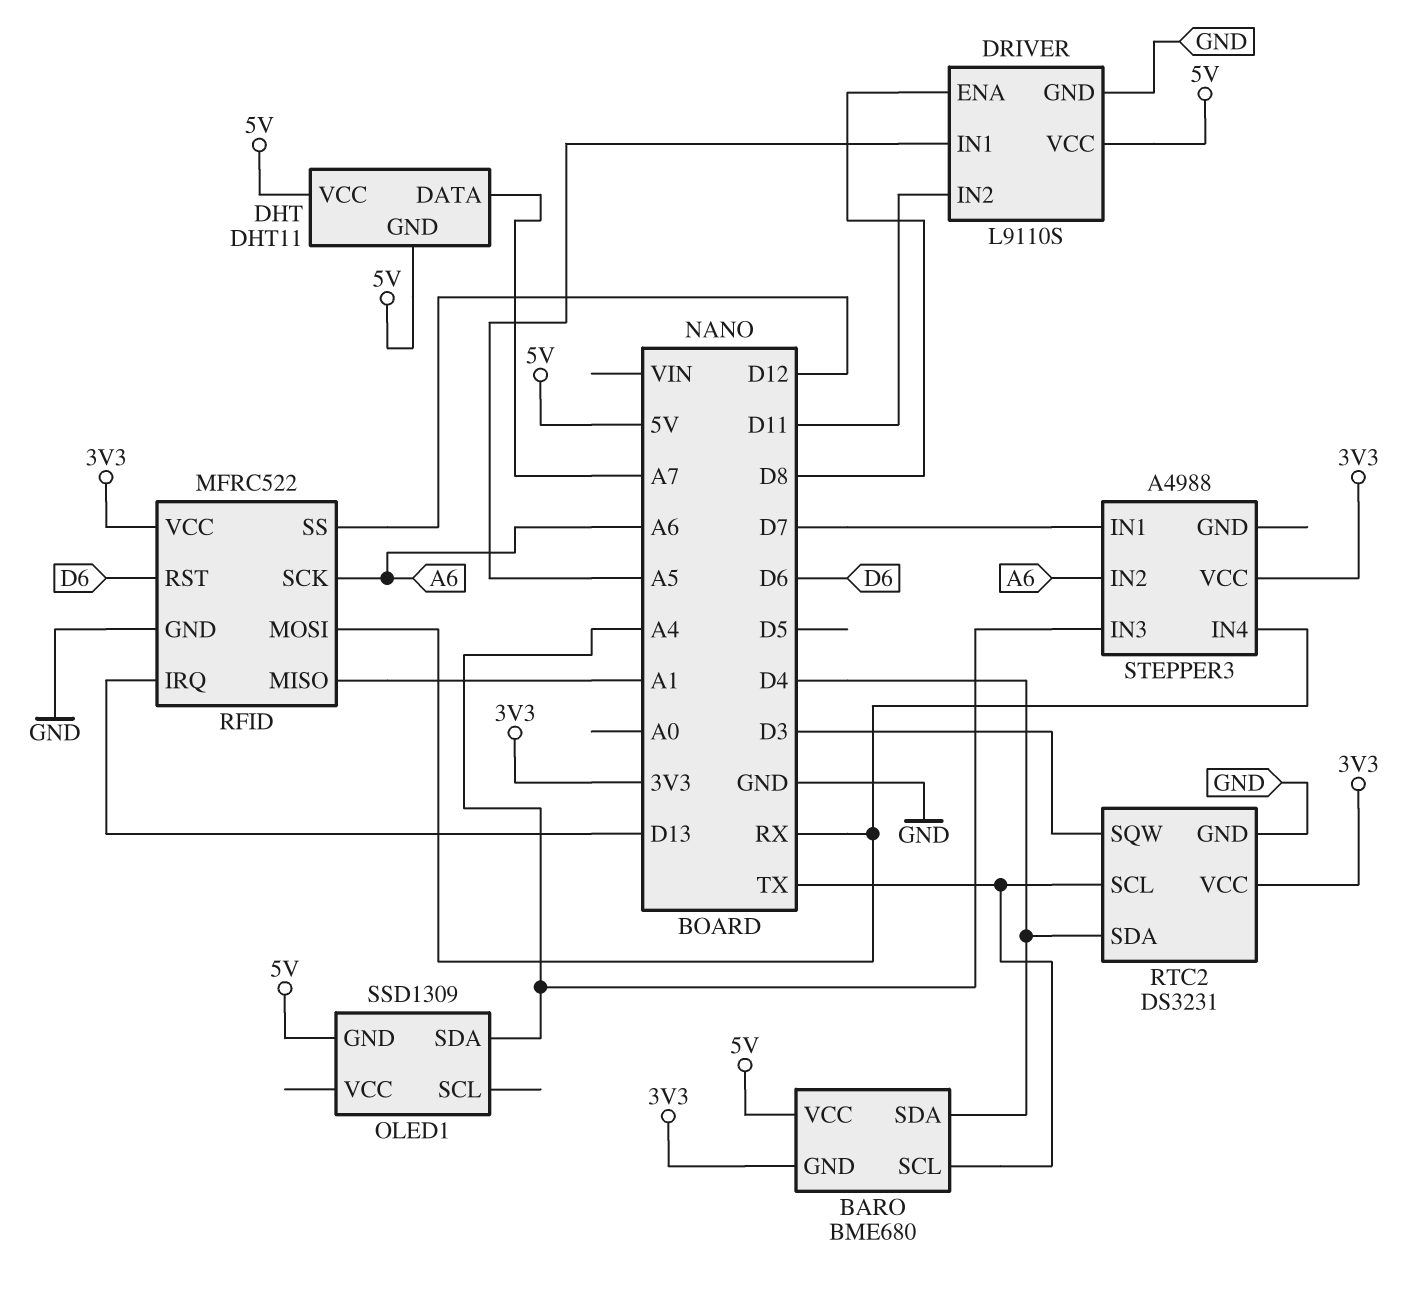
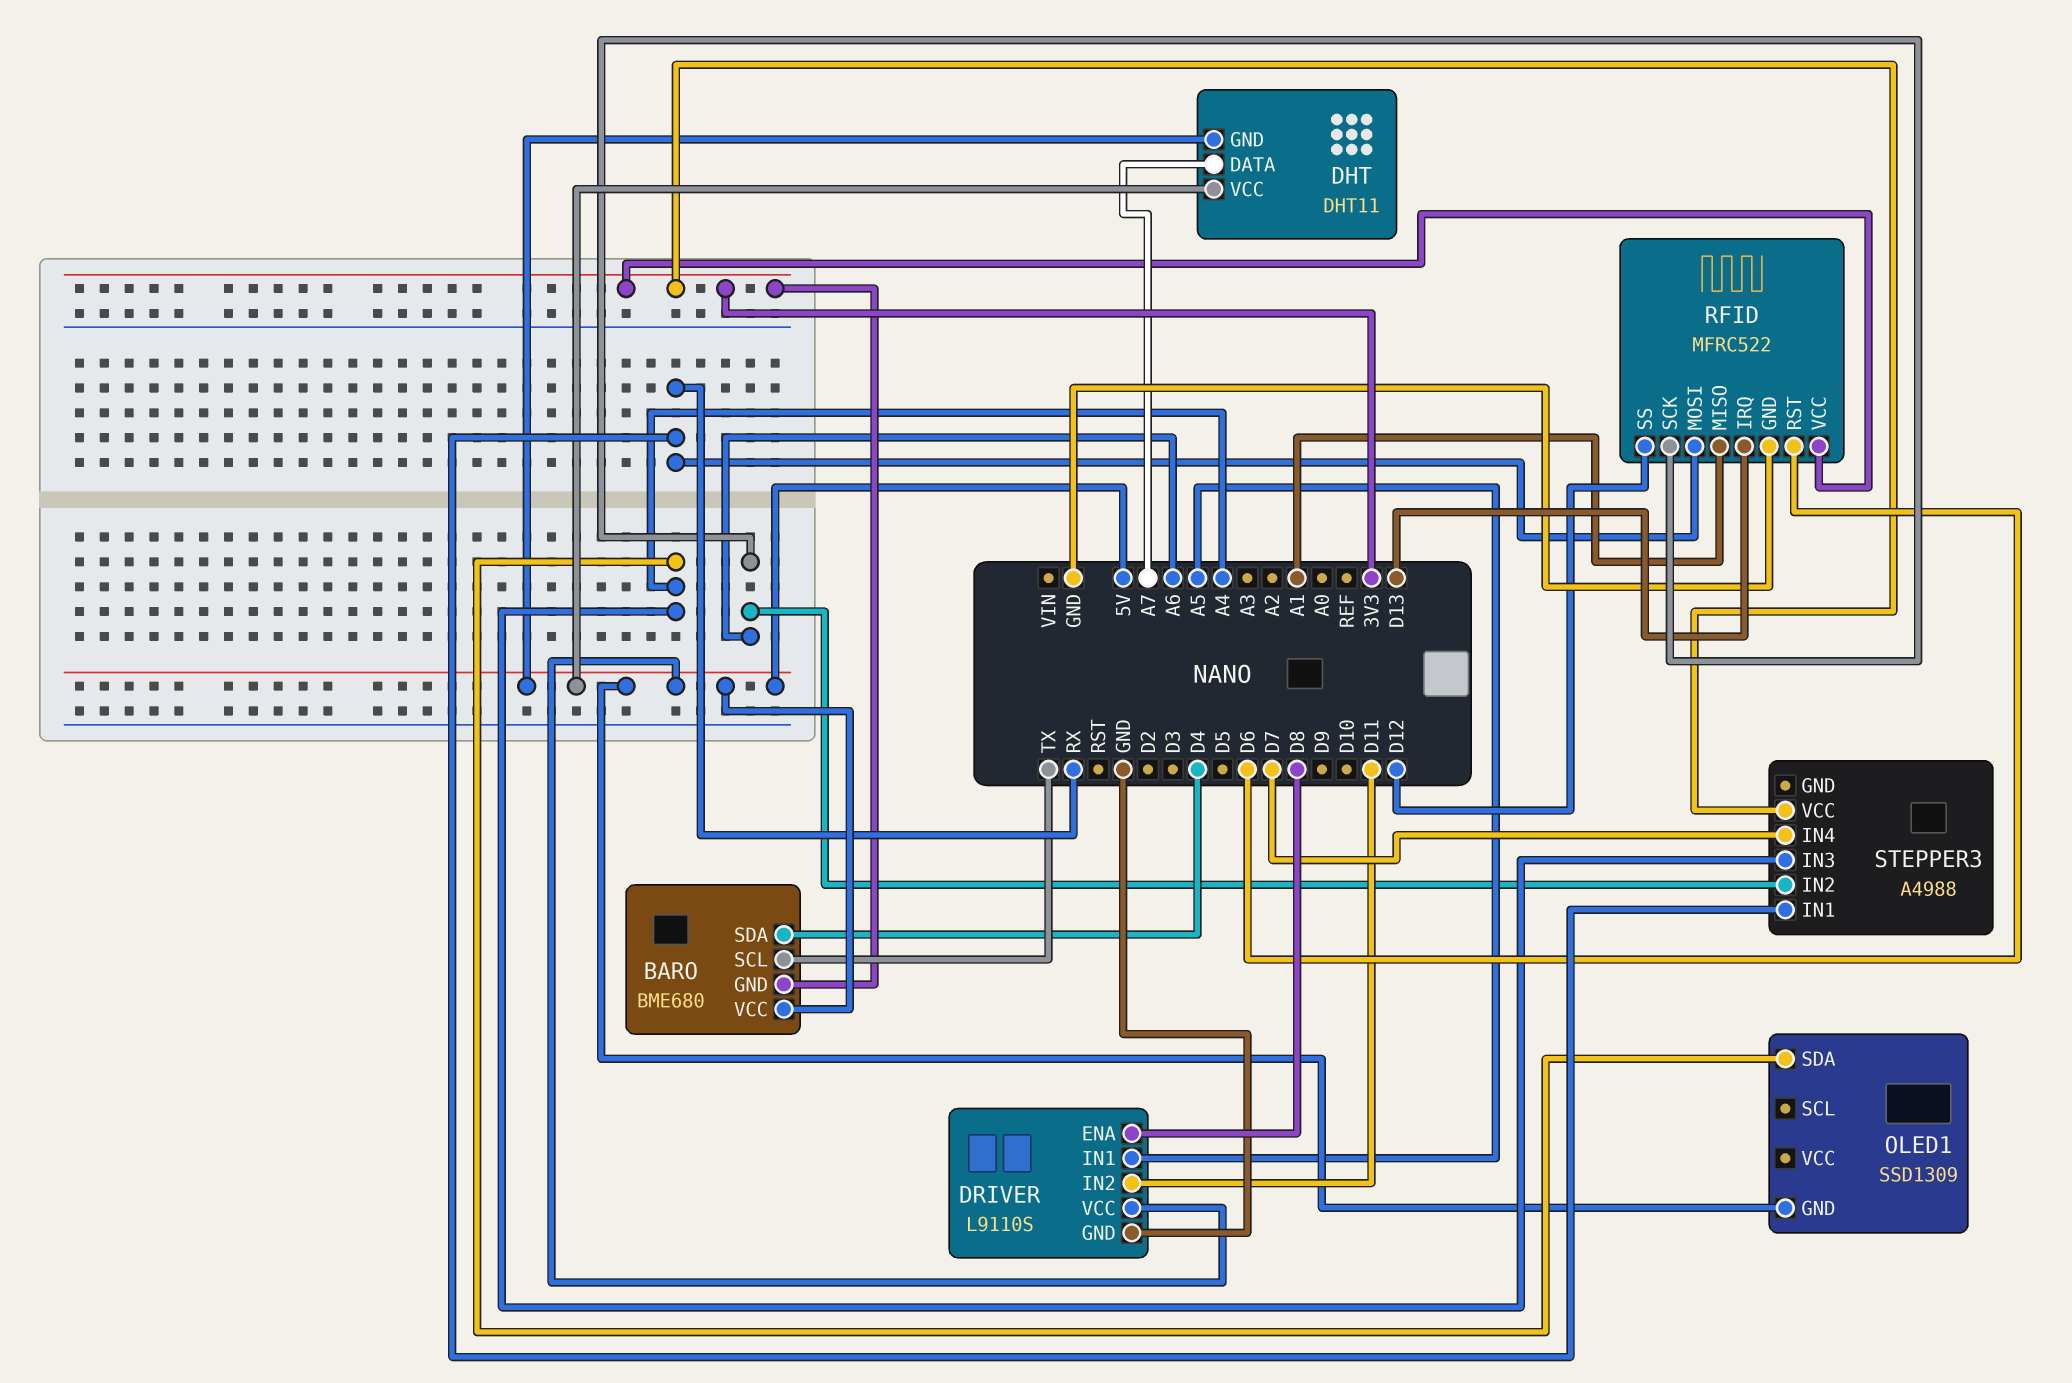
RTC2: DS3231 -> none
RTC2 pin GND: GND -> none
RTC2 pin SCL: TX -> none
RTC2 pin SDA: D4 -> none
RTC2 pin SQW: D3 -> none
RTC2 pin VCC: 3V3 -> none
STEPPER3 pin IN1: D7 -> RX
STEPPER3 pin IN4: RX -> D7

